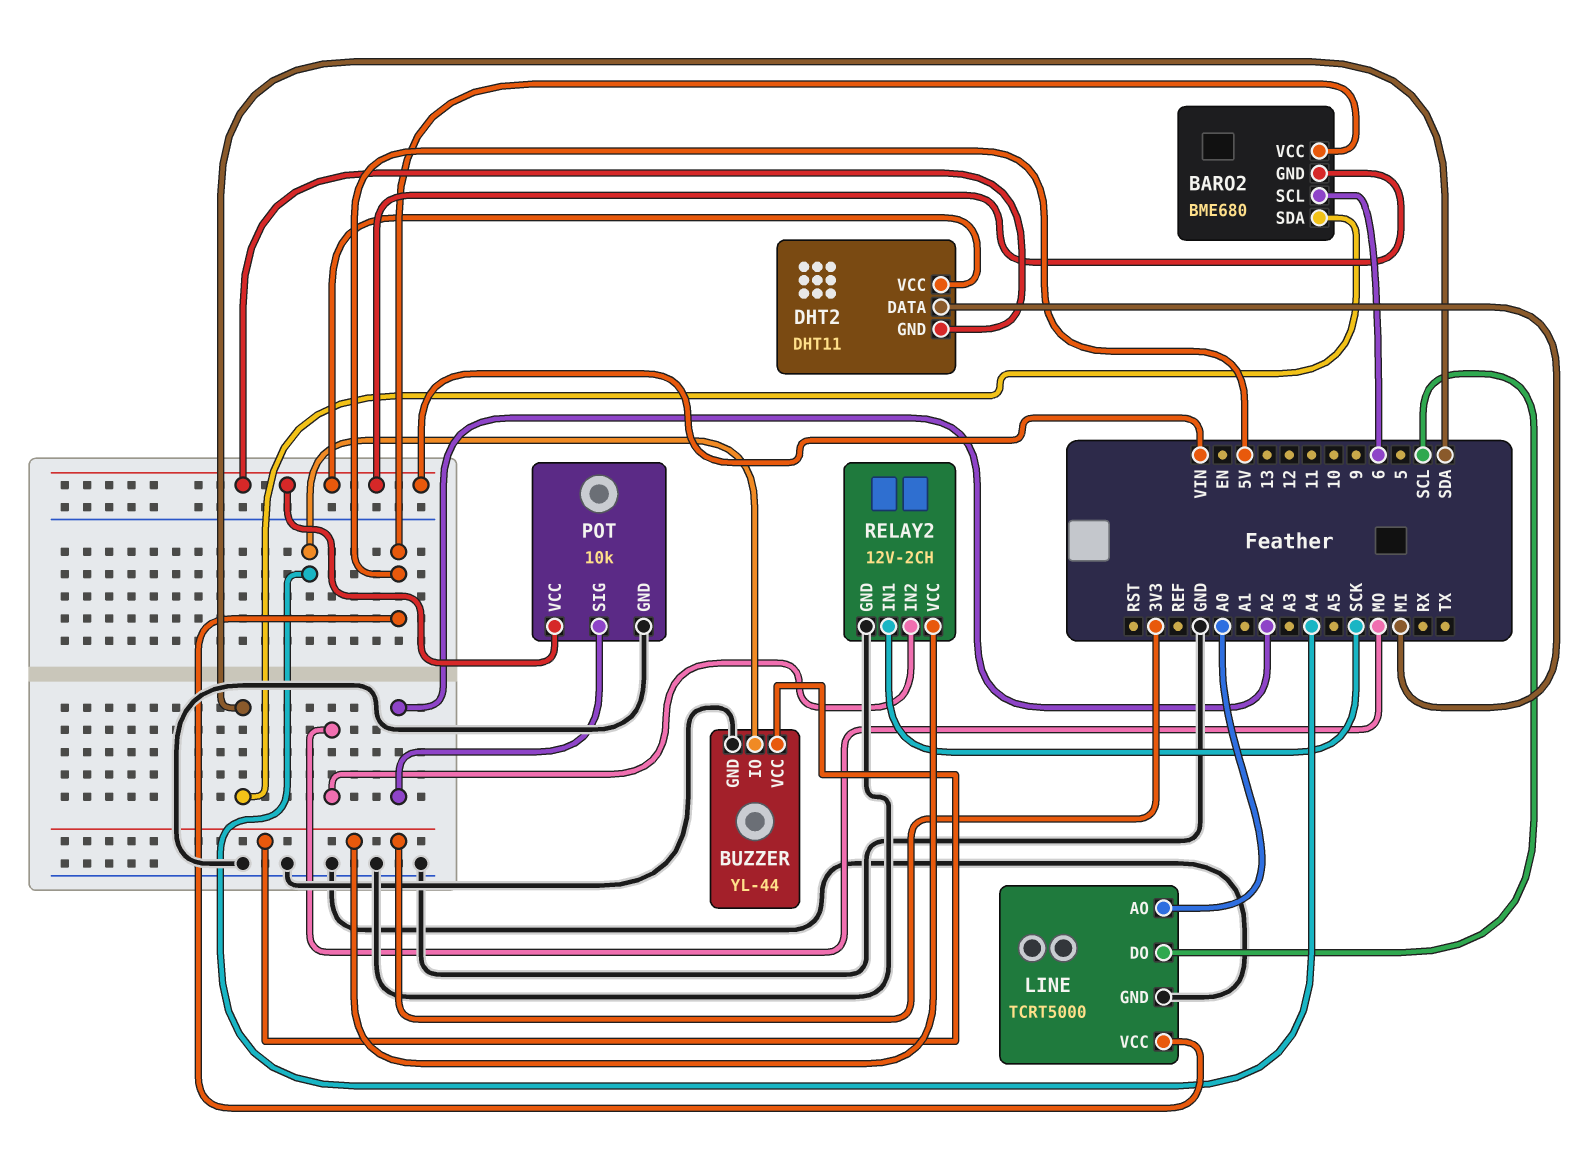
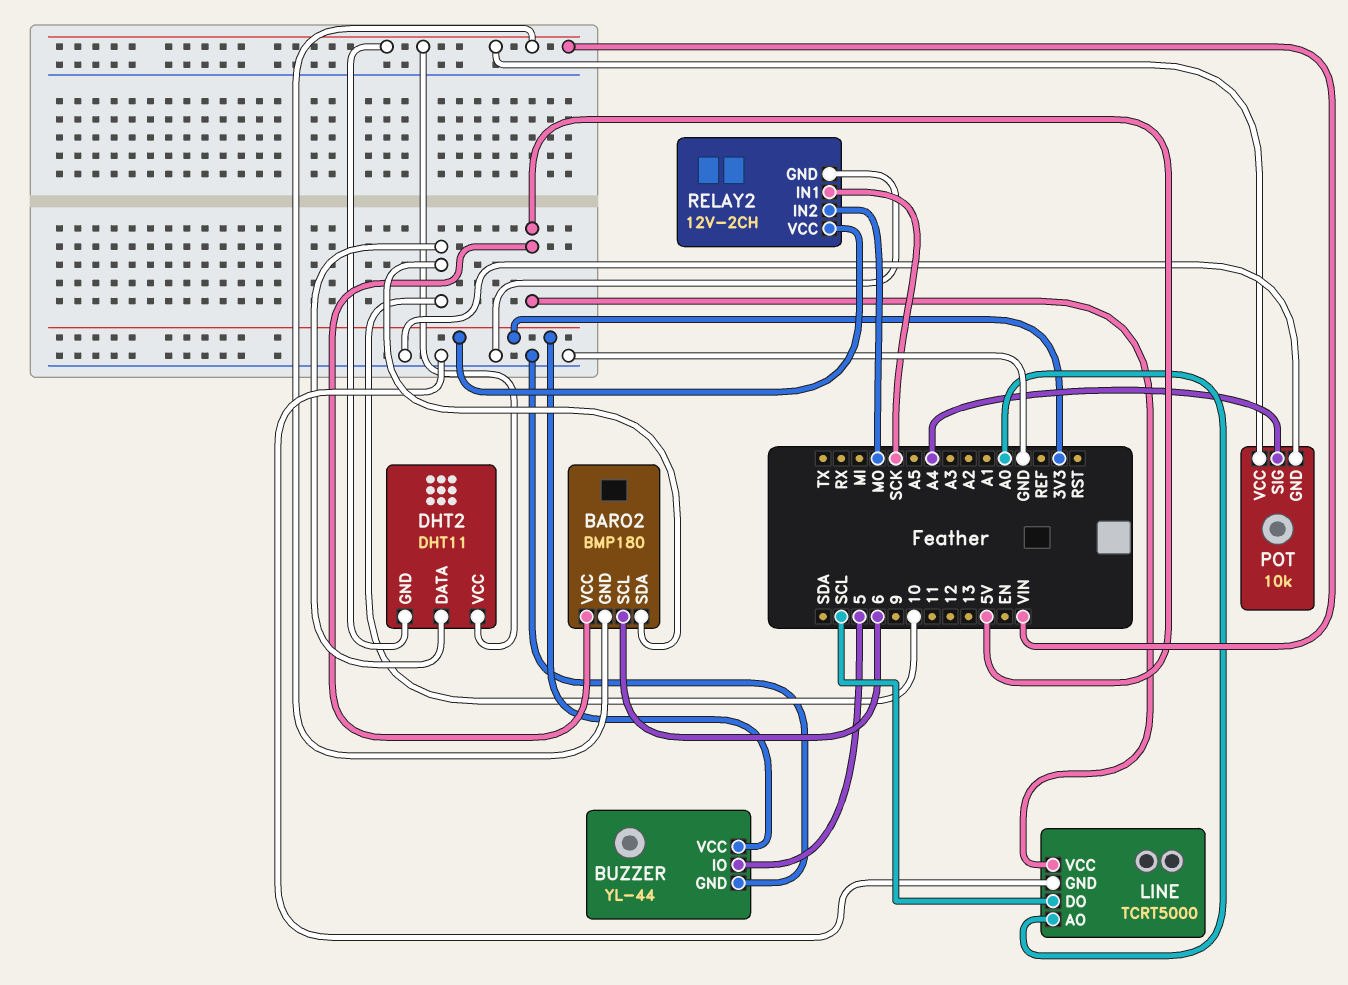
BARO2: BME680 -> BMP180
BARO2 pin SDA: SDA -> 10
BUZZER pin IO: A4 -> 5
DHT2 pin DATA: MI -> 10
POT pin SIG: A2 -> A4

